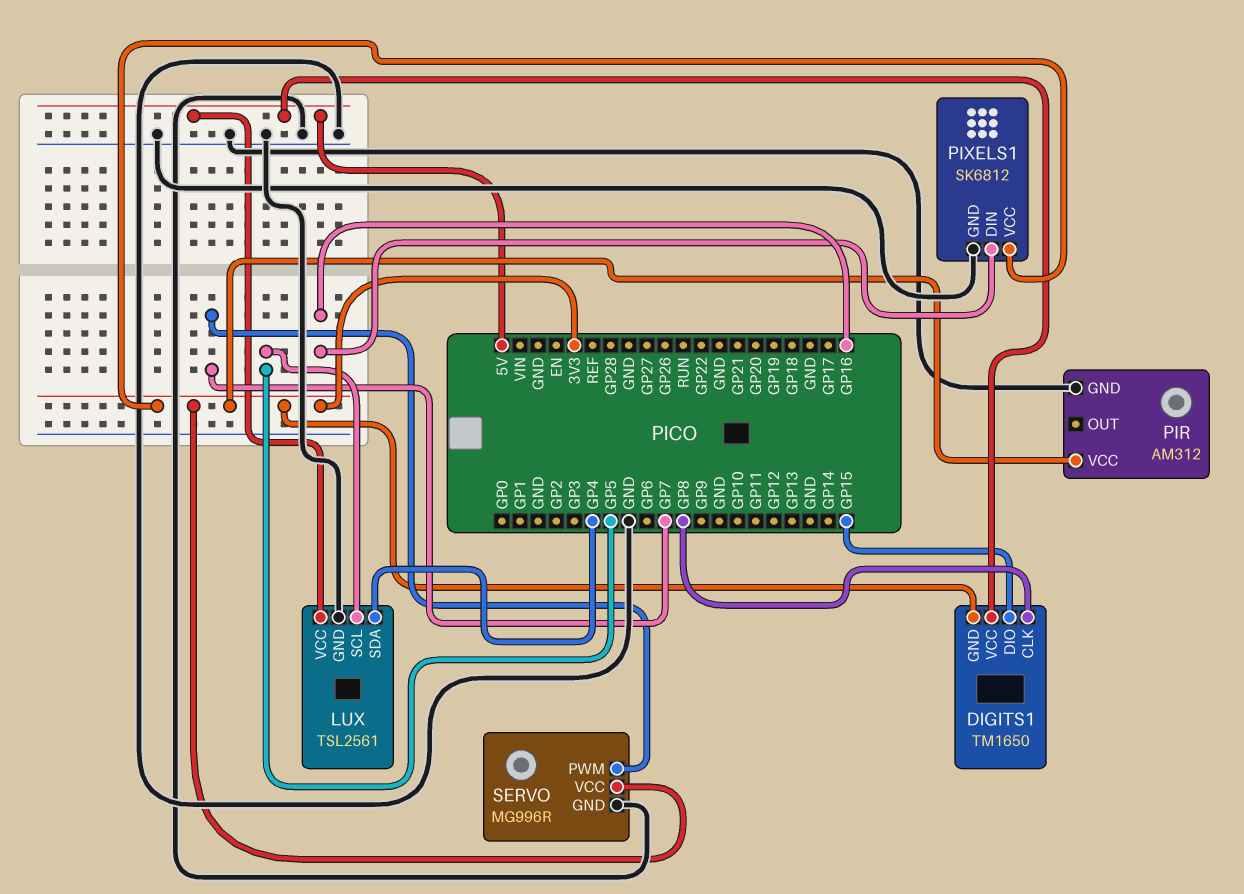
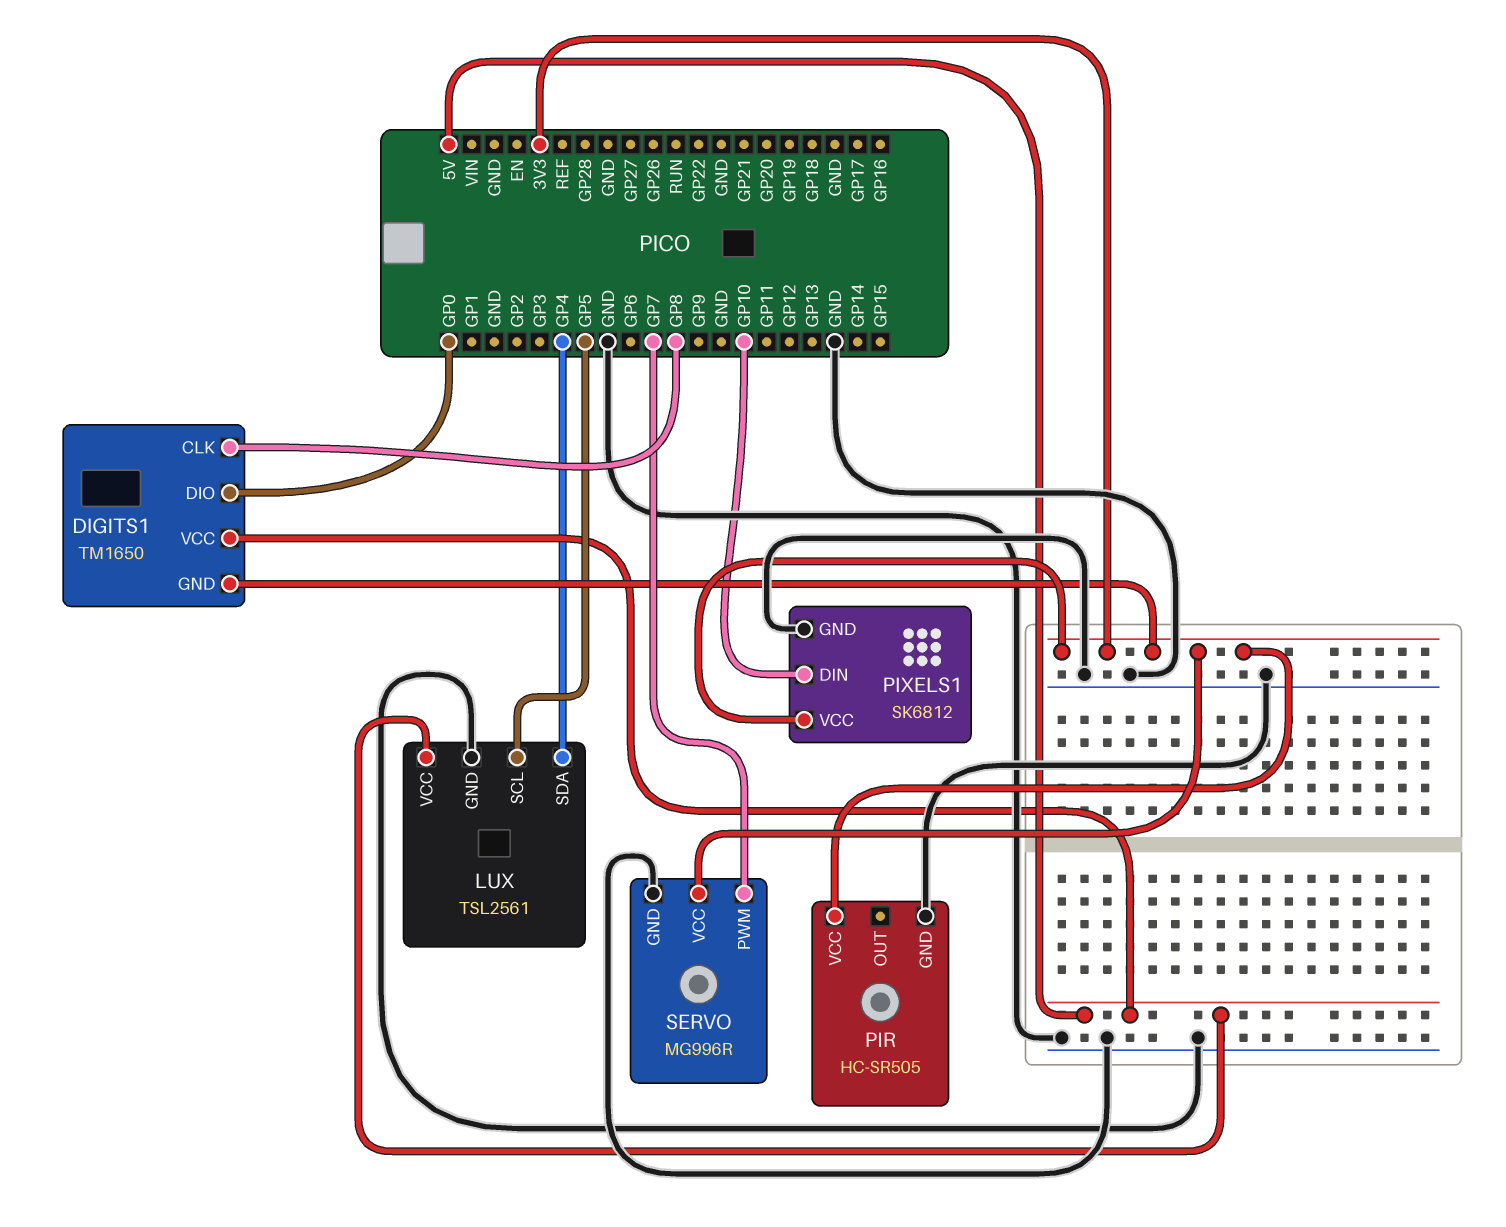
DIGITS1 pin DIO: GP15 -> GP0
PIR: AM312 -> HC-SR505
PIXELS1 pin DIN: GP16 -> GP10

